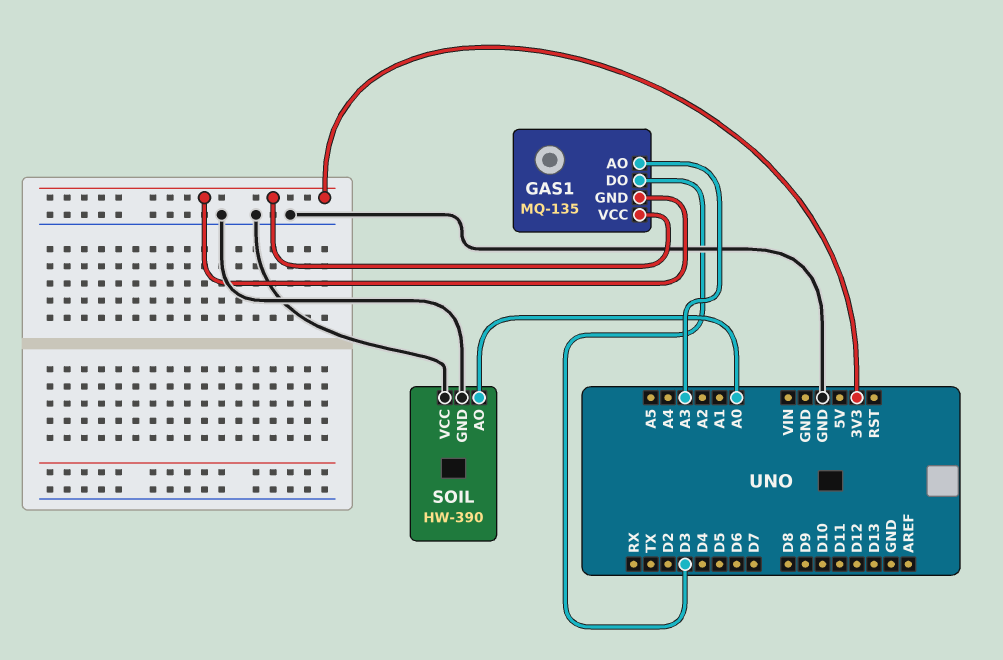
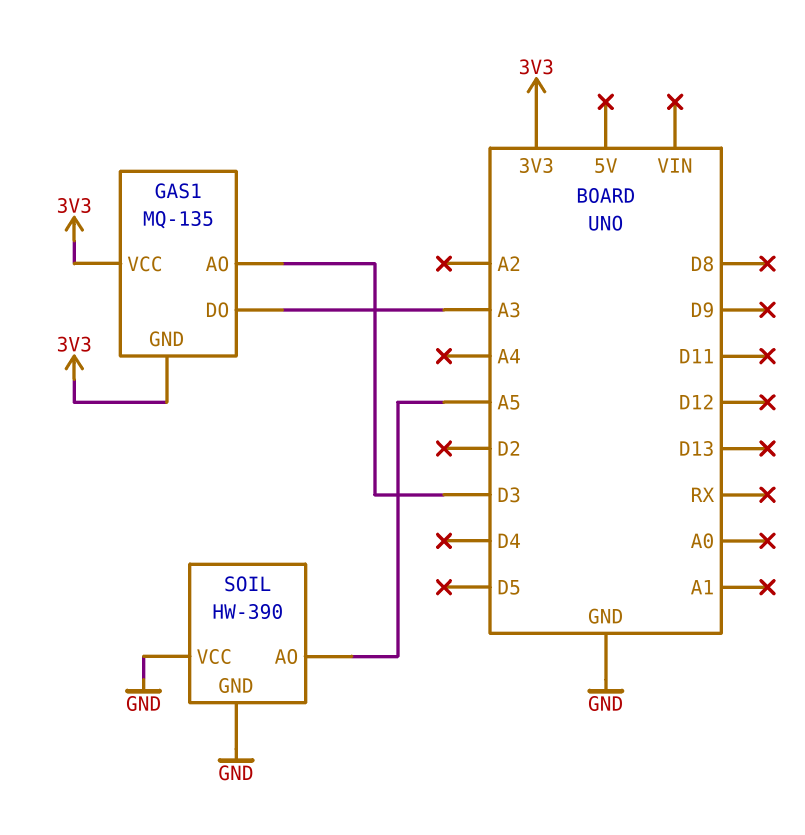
GAS1 pin AO: A3 -> D3
GAS1 pin DO: D3 -> A3
SOIL pin AO: A0 -> A5

